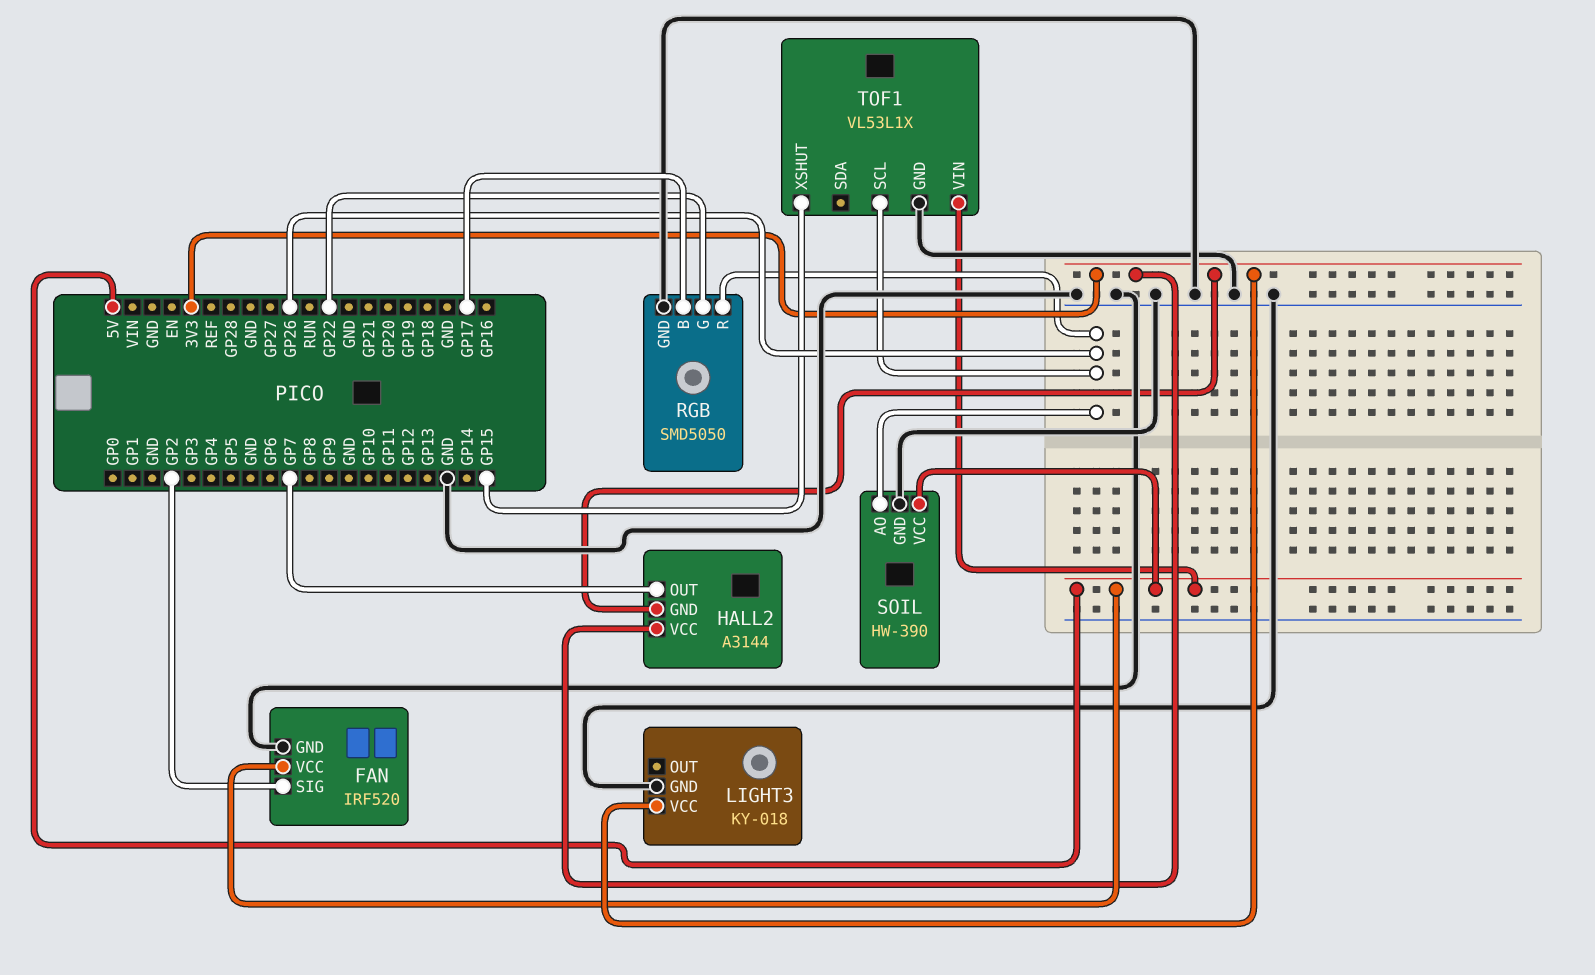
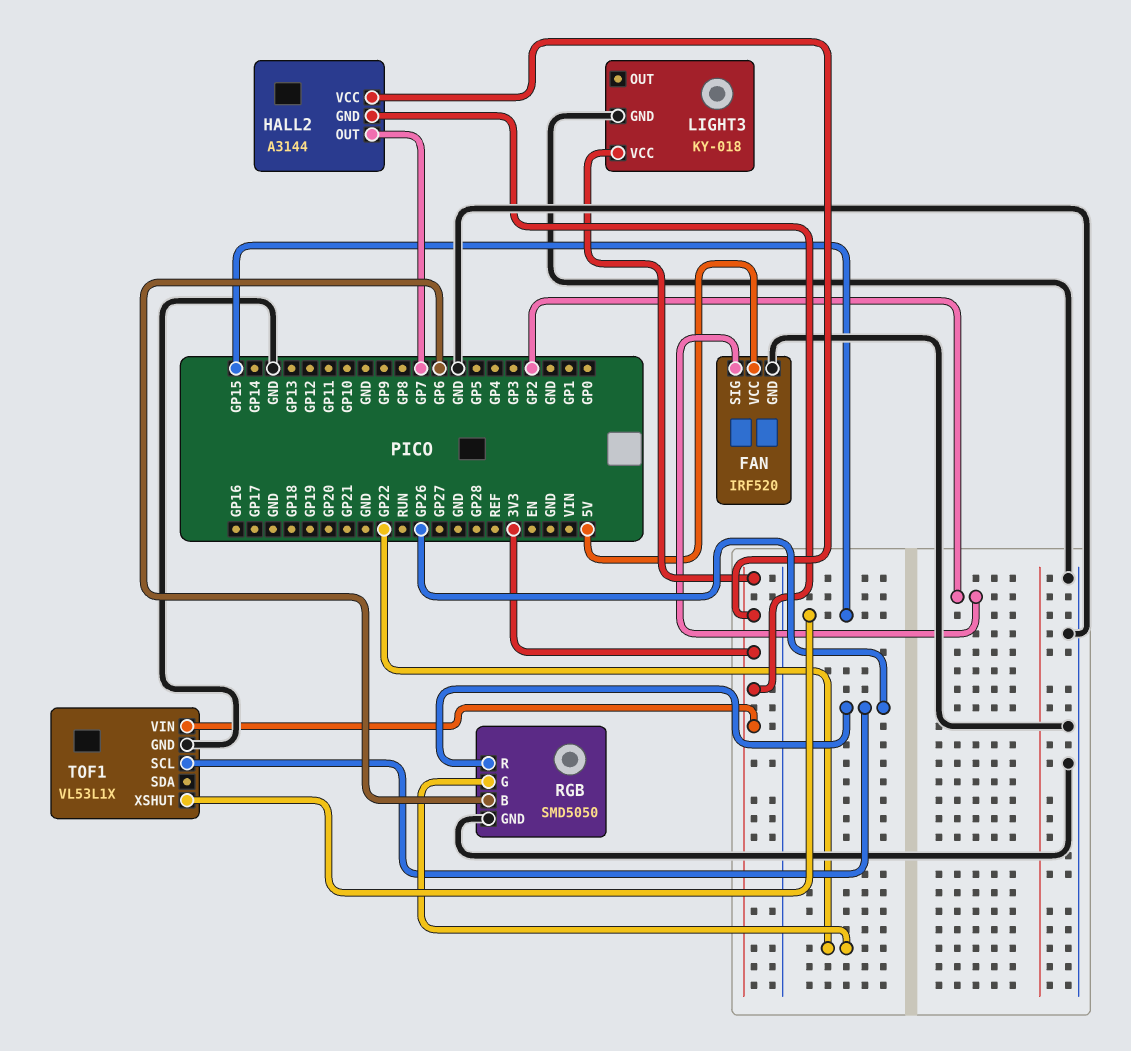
RGB pin B: GP17 -> GP6
SOIL: HW-390 -> none
SOIL pin AO: GP26 -> none
SOIL pin GND: GND -> none
SOIL pin VCC: 5V -> none
TOF1 pin VIN: 5V -> 3V3

